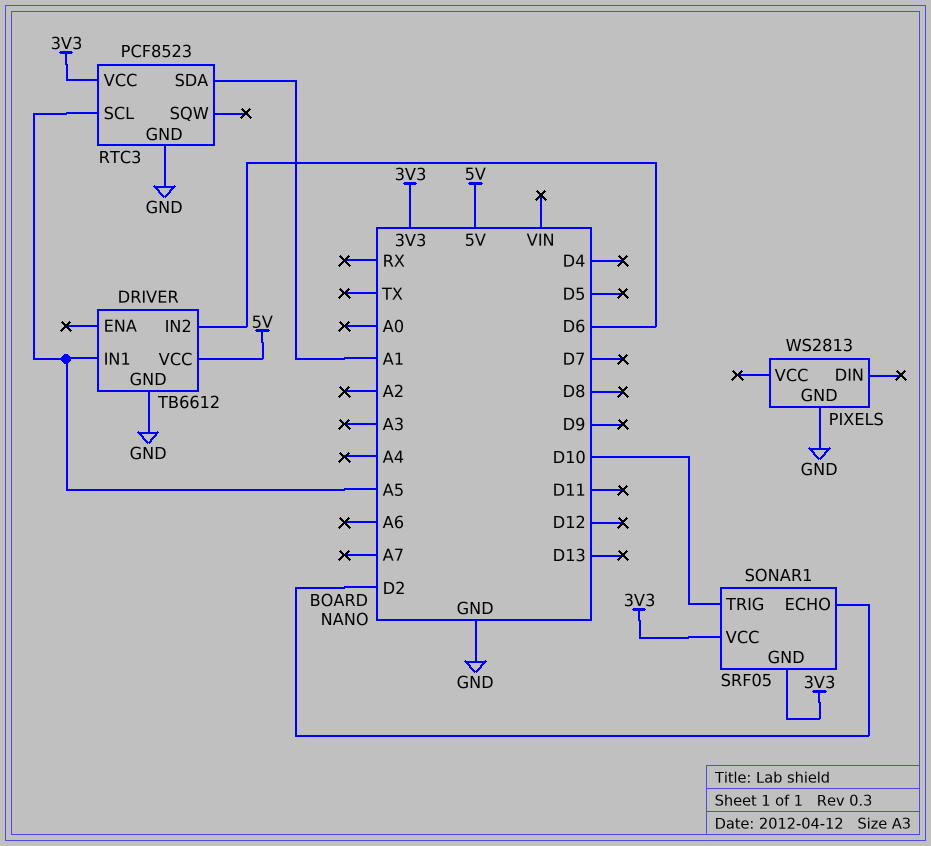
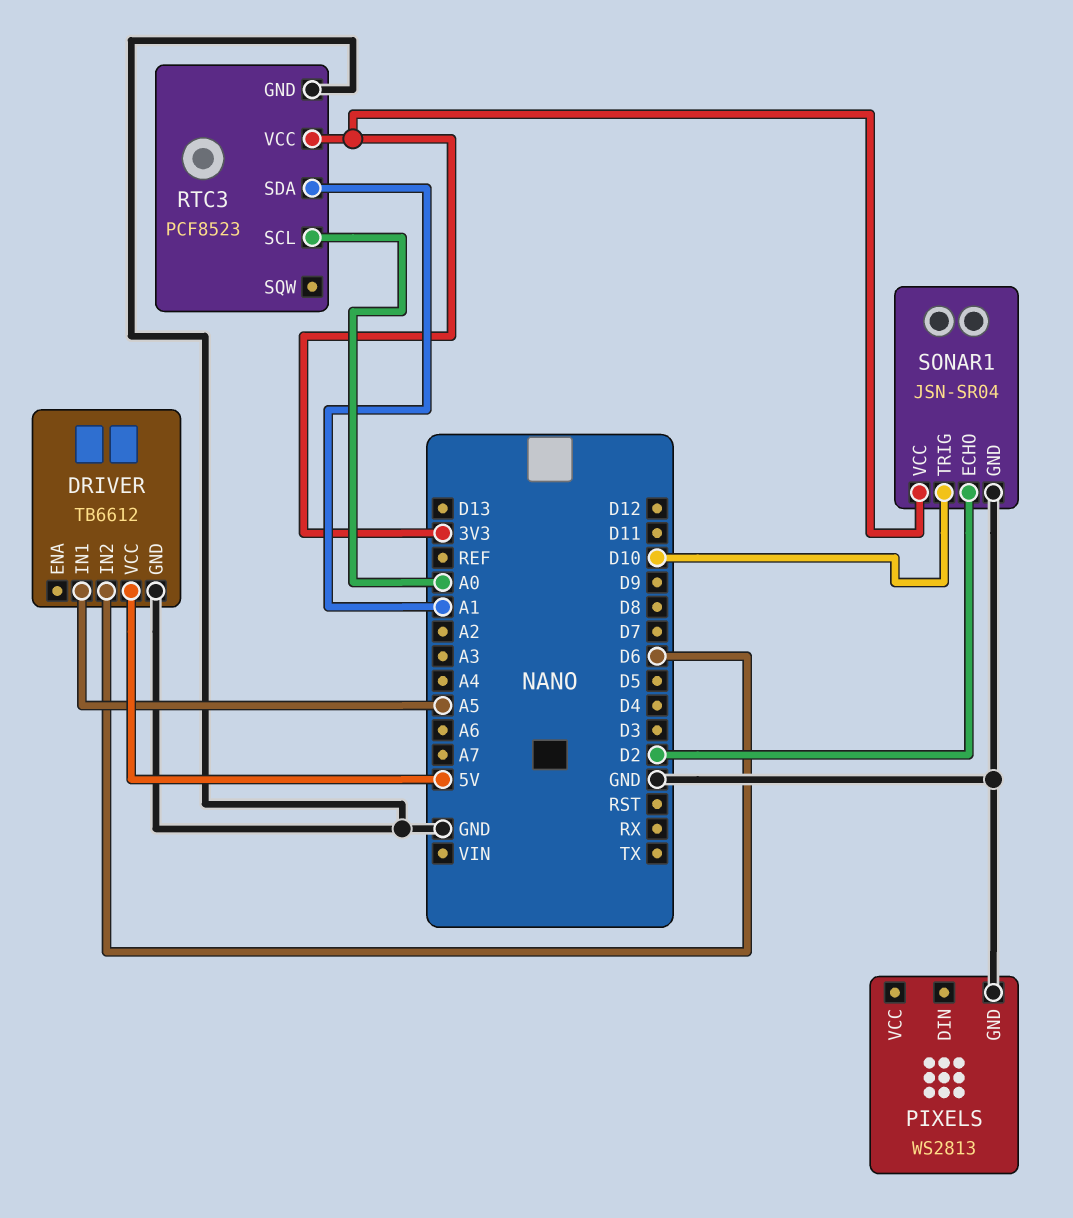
RTC3 pin SCL: A5 -> A0
SONAR1: SRF05 -> JSN-SR04
SONAR1 pin GND: 3V3 -> GND

